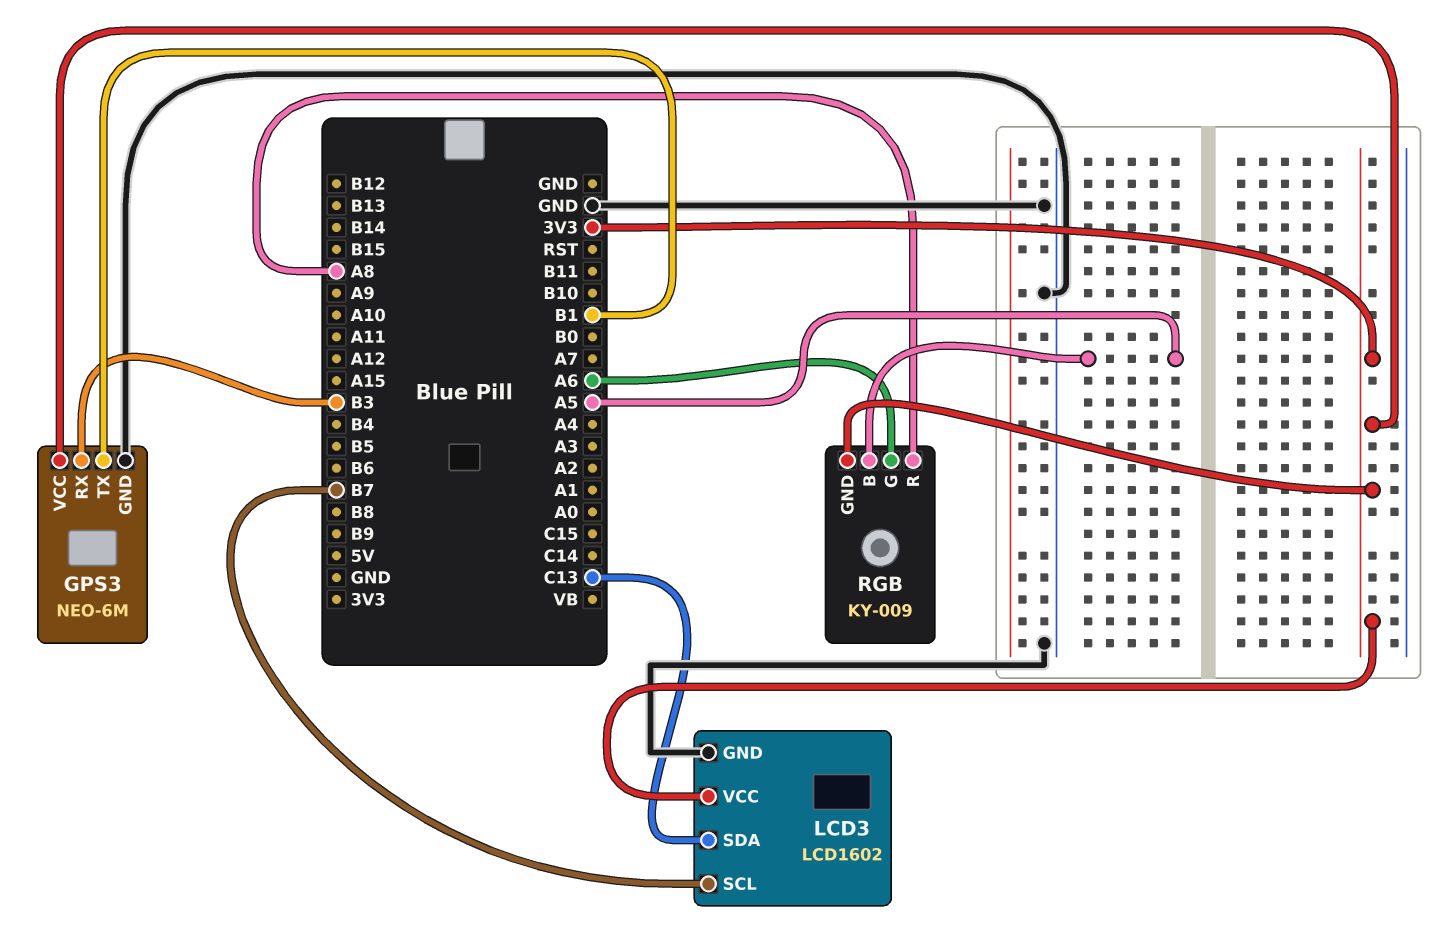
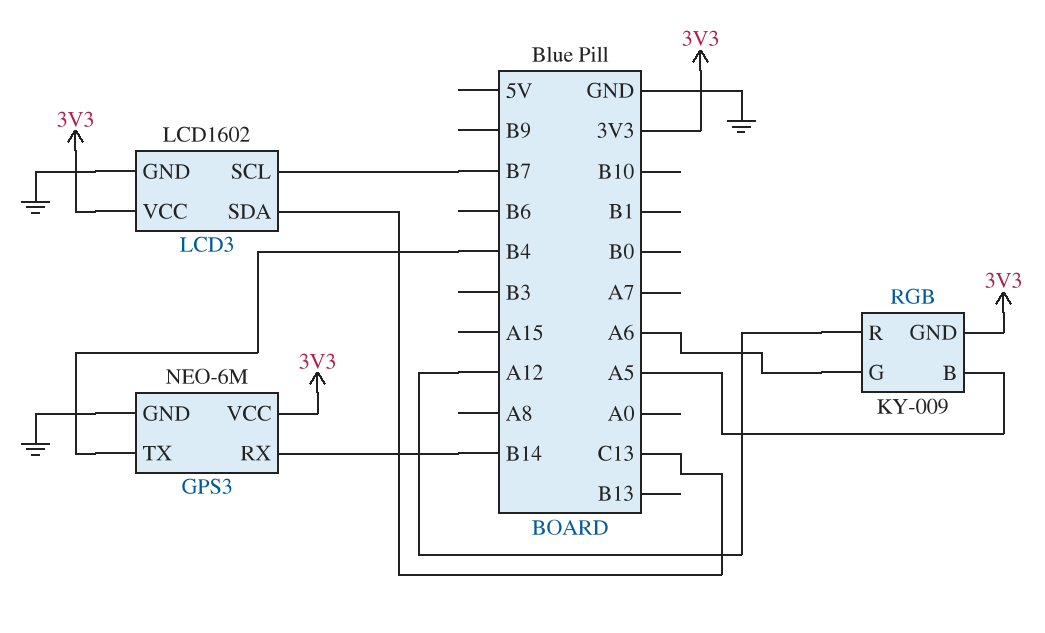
GPS3 pin RX: B3 -> B14
GPS3 pin TX: B1 -> B4
RGB pin R: A8 -> A12

